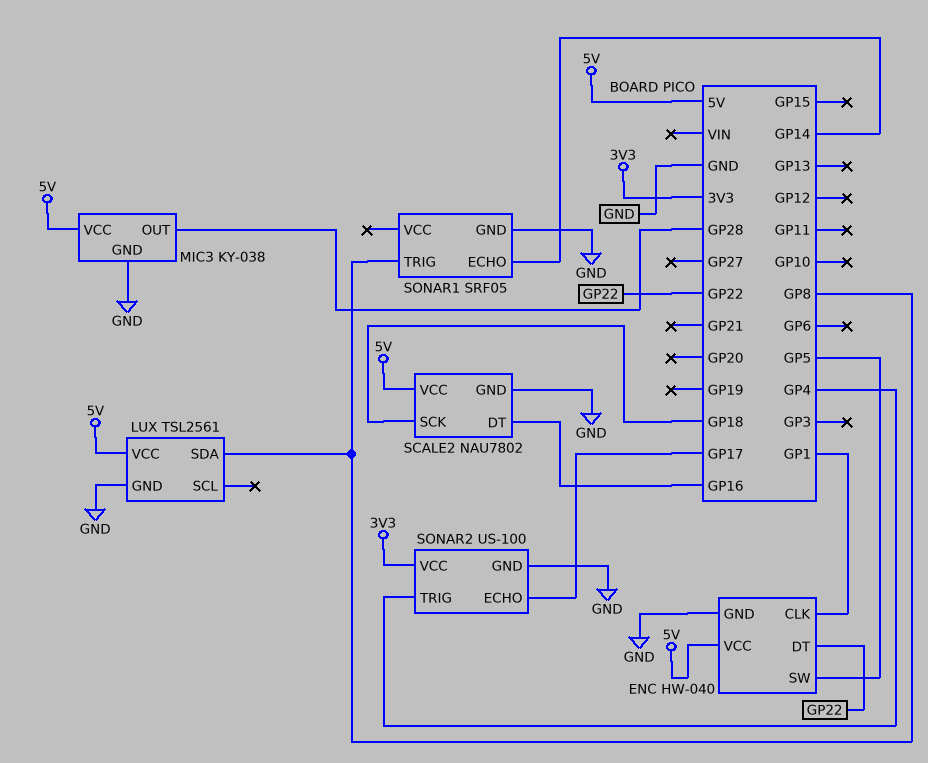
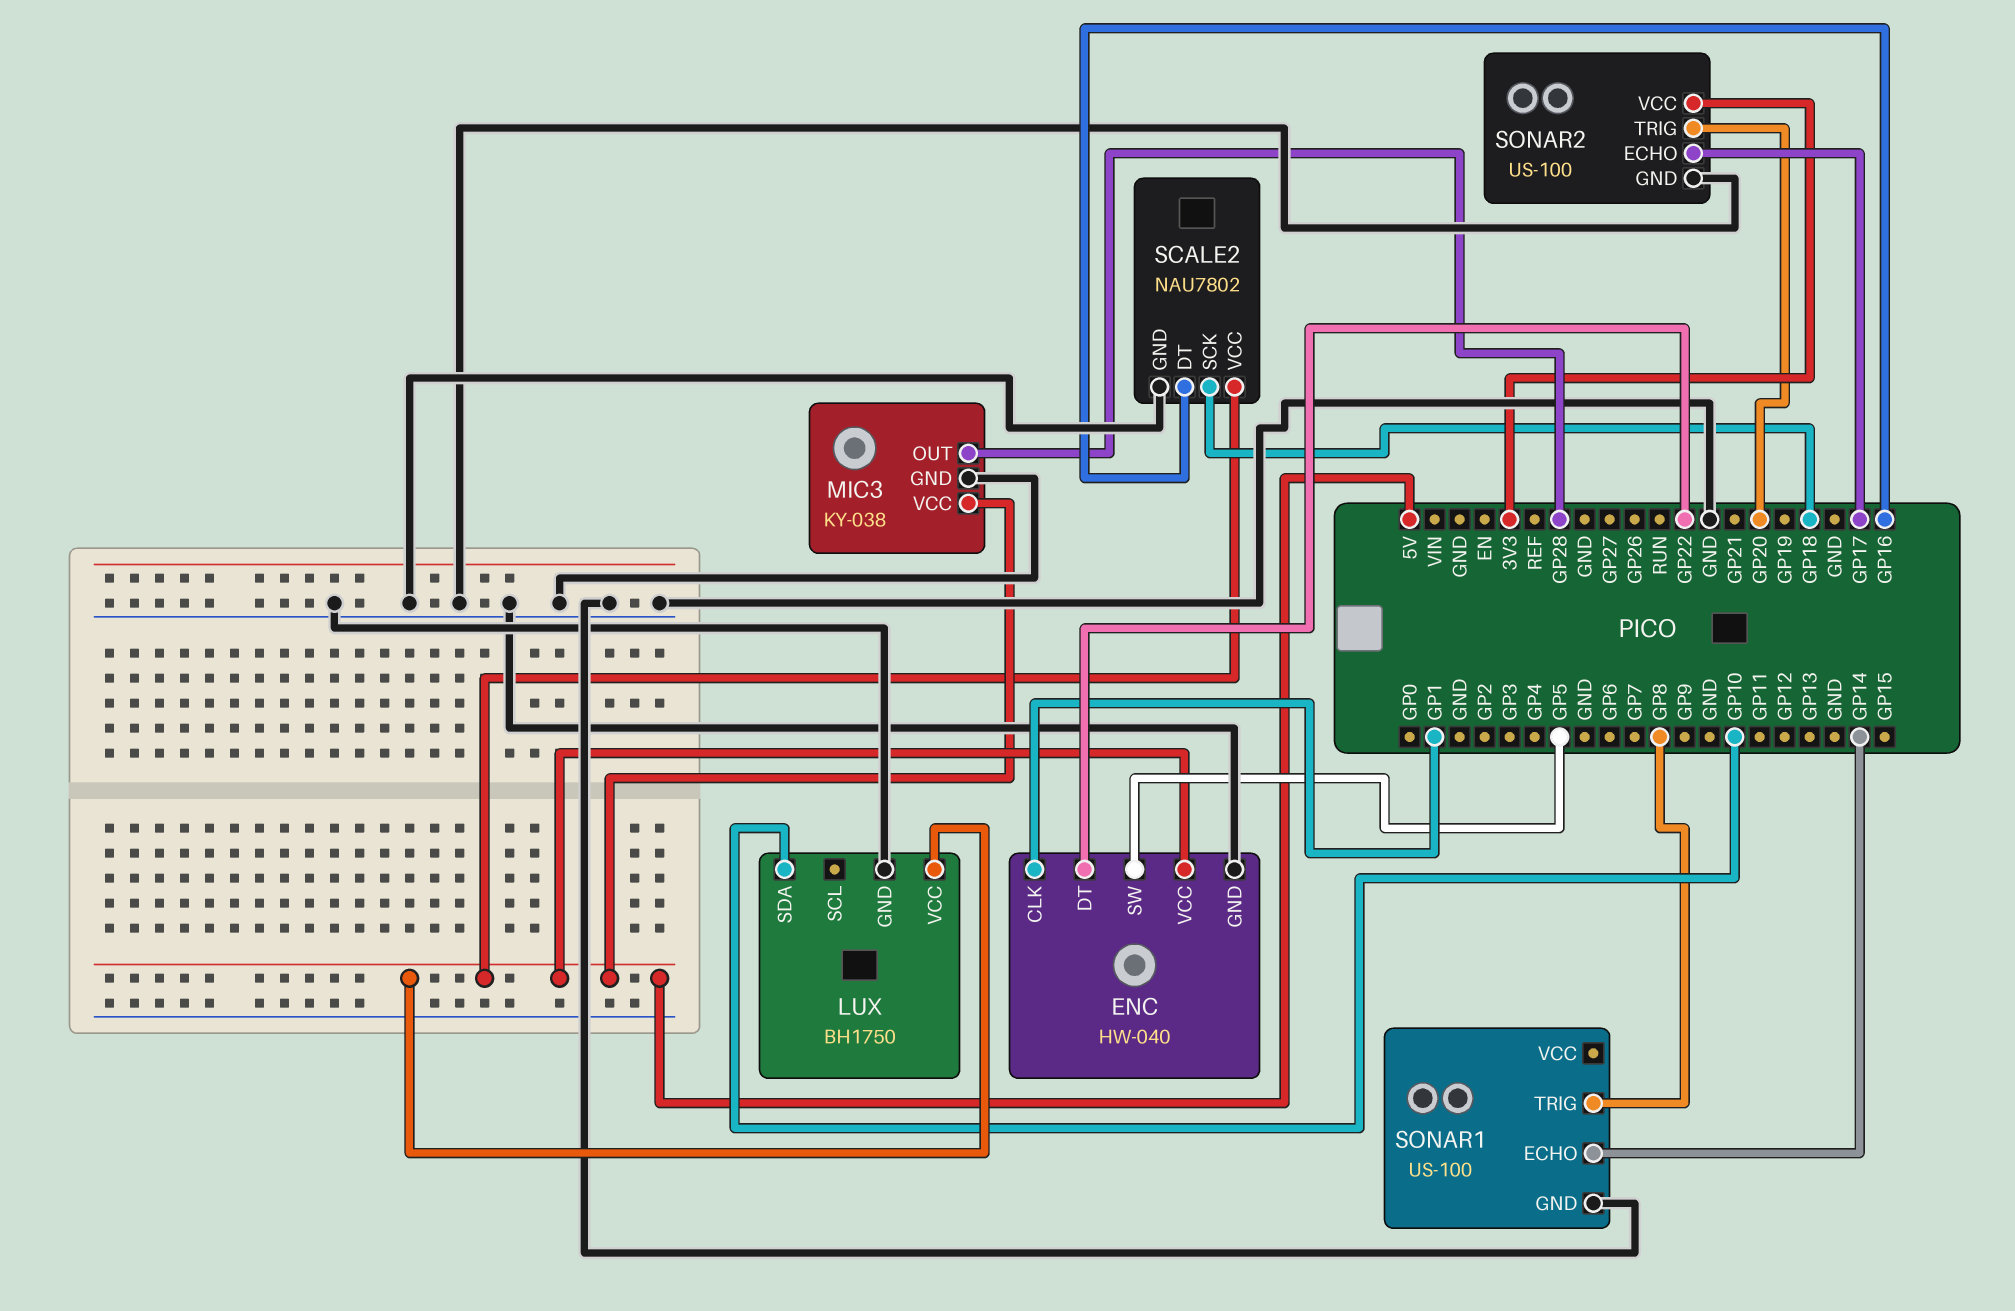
LUX: TSL2561 -> BH1750
LUX pin SDA: GP8 -> GP10
SONAR1: SRF05 -> US-100
SONAR2 pin TRIG: GP4 -> GP20

